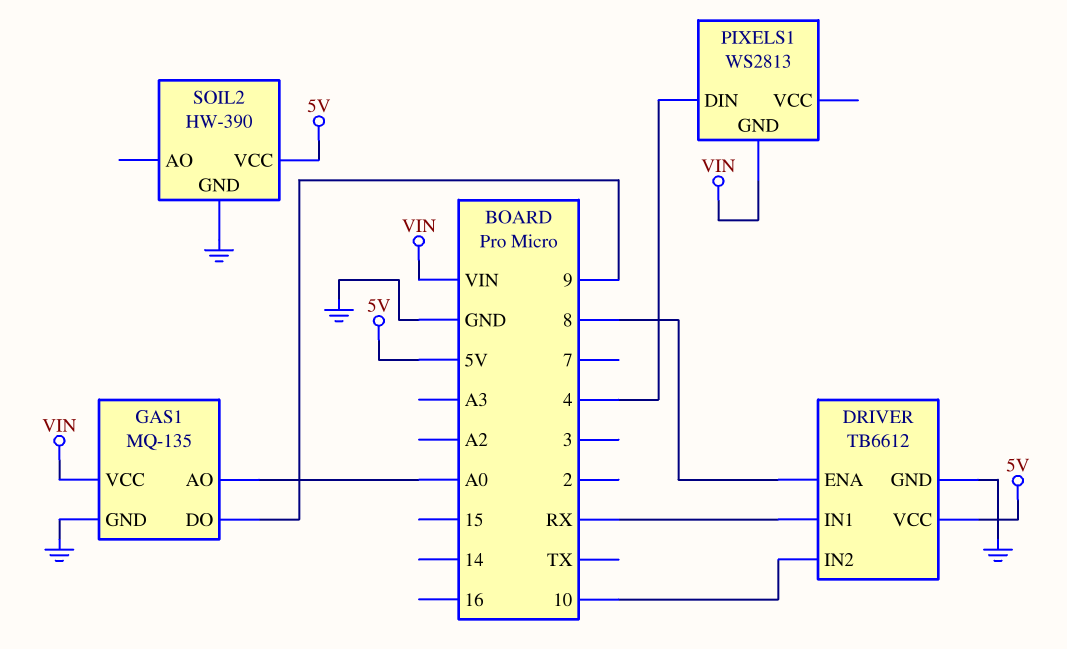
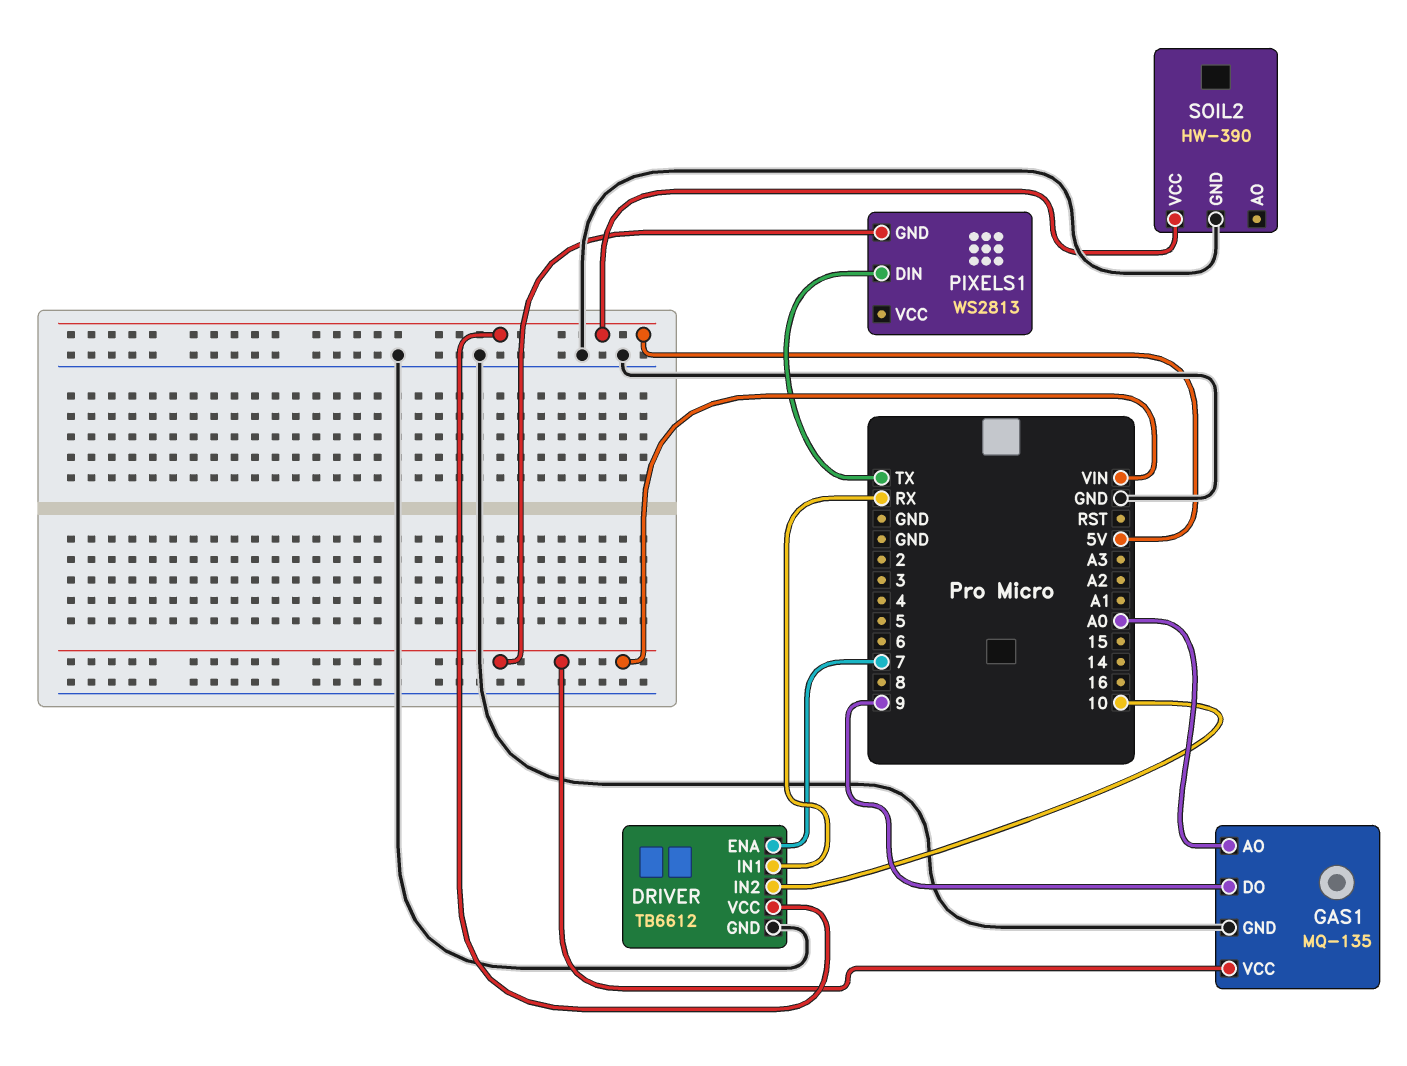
DRIVER pin ENA: 8 -> 7
PIXELS1 pin DIN: 4 -> TX

